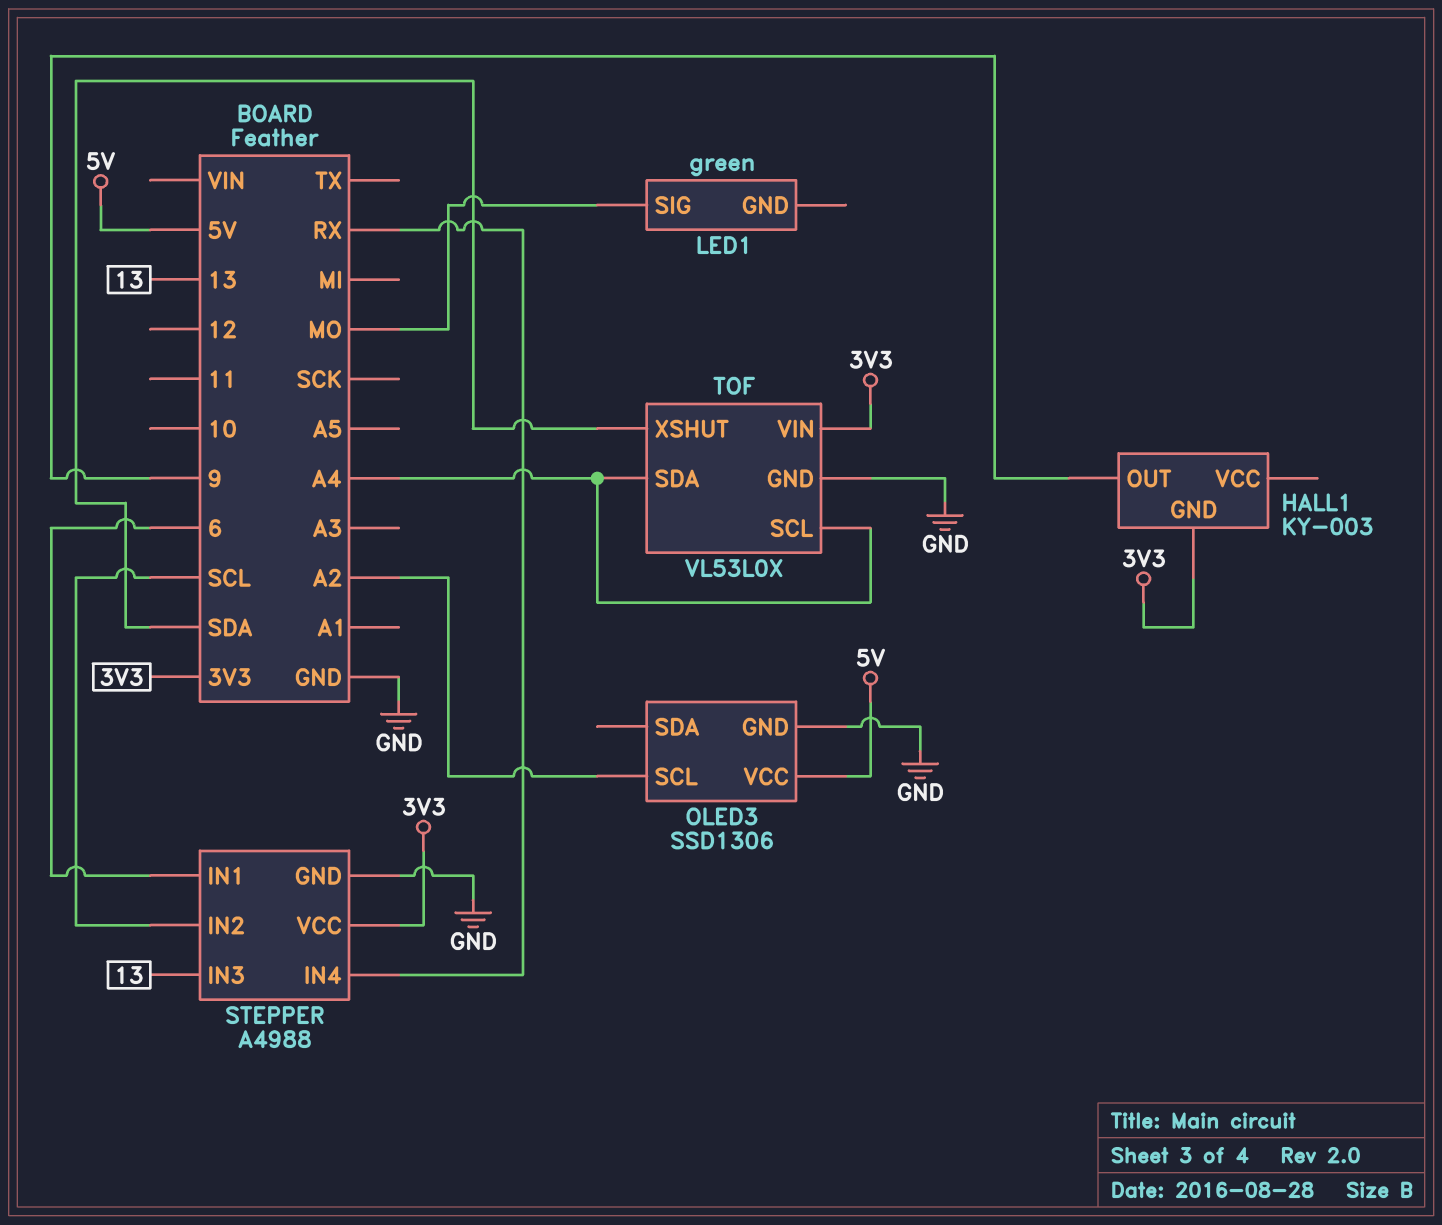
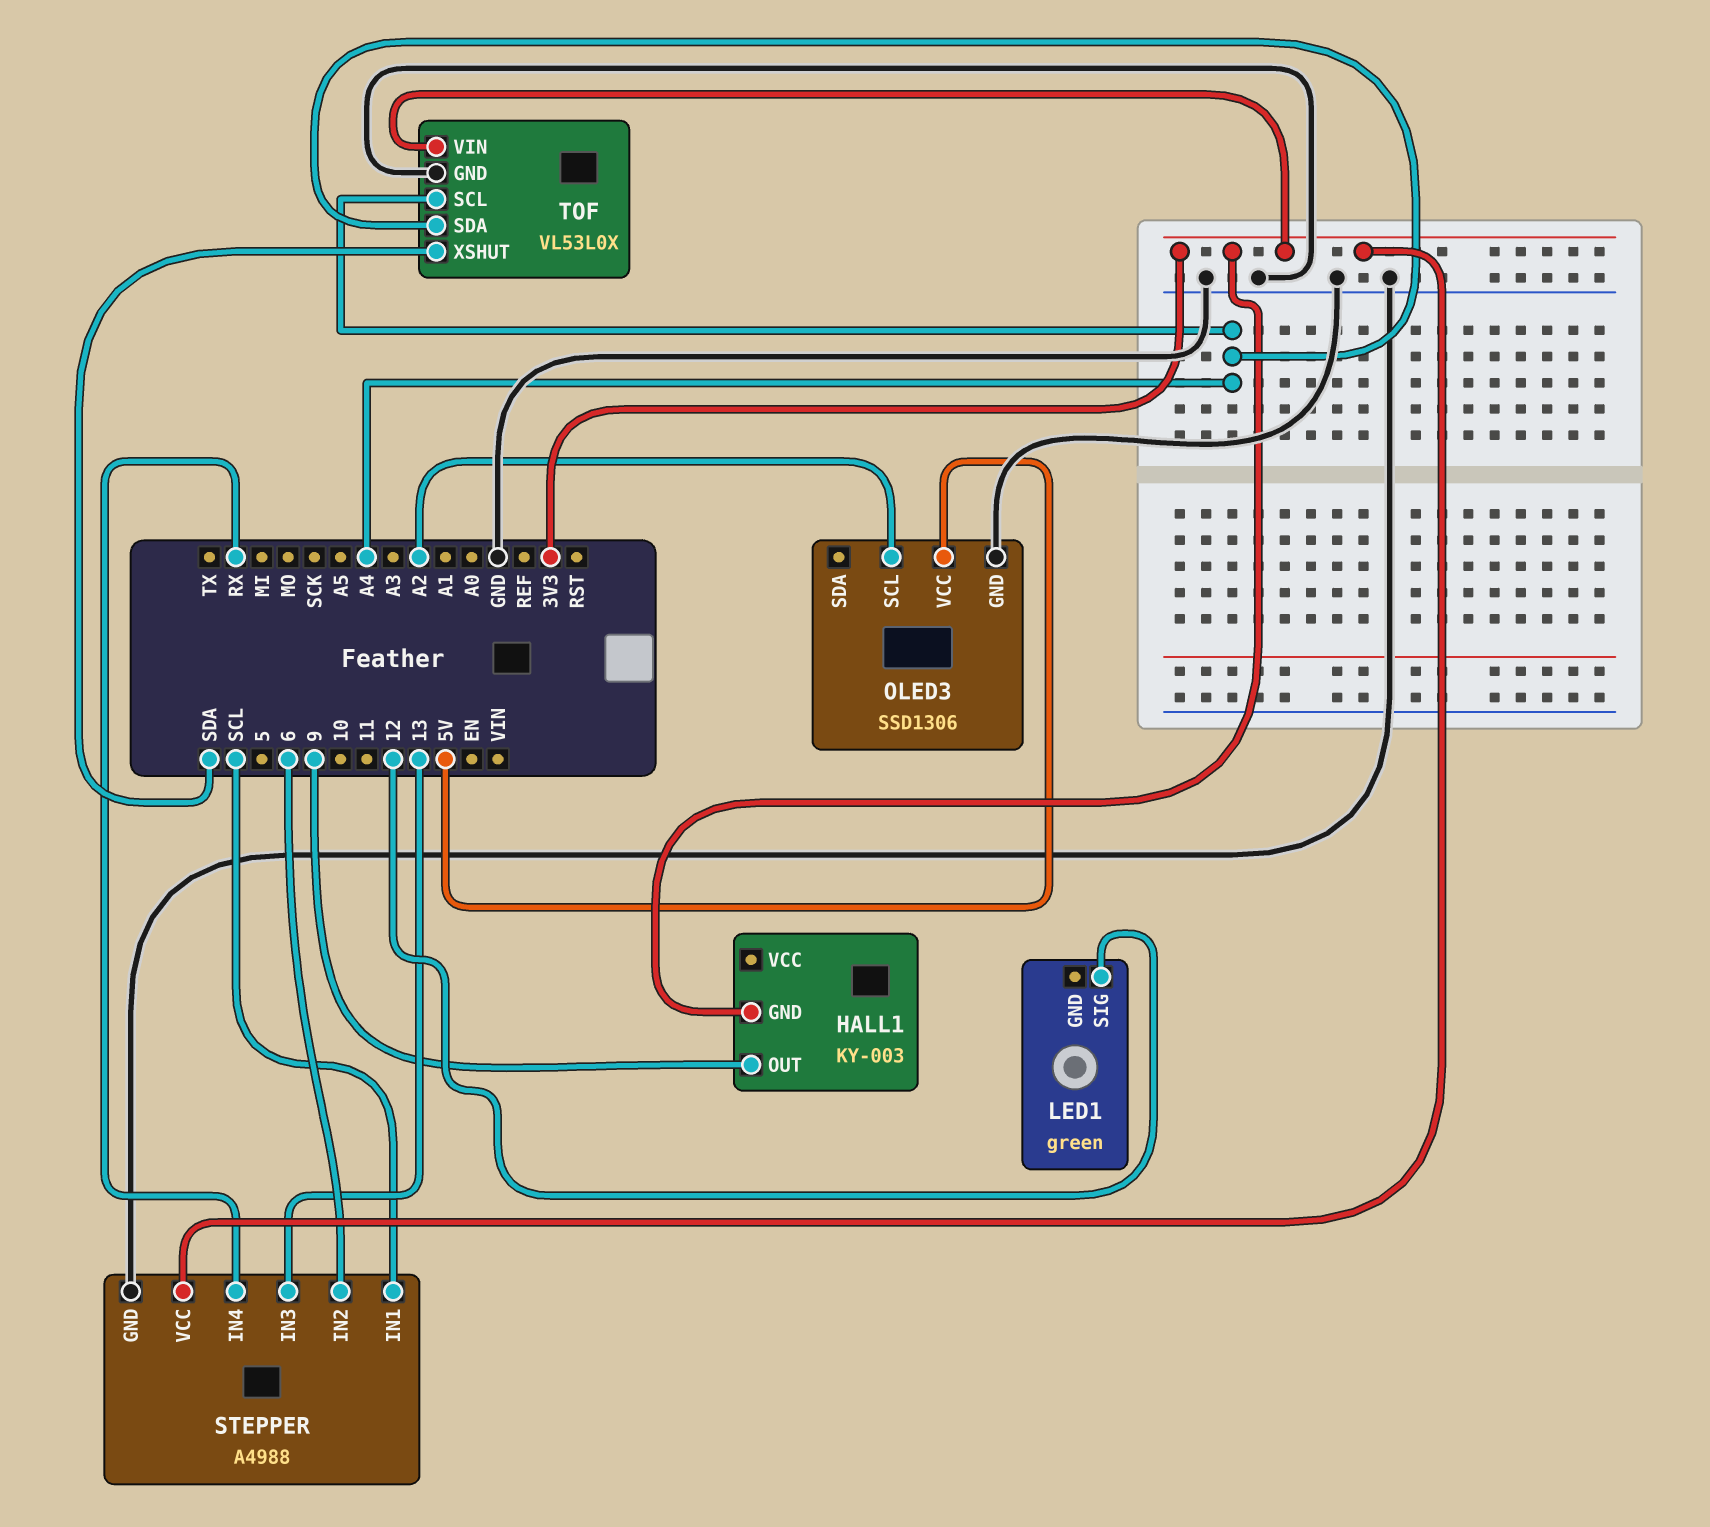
LED1 pin SIG: MO -> 12
STEPPER pin IN1: 6 -> SCL
STEPPER pin IN2: SCL -> 6

